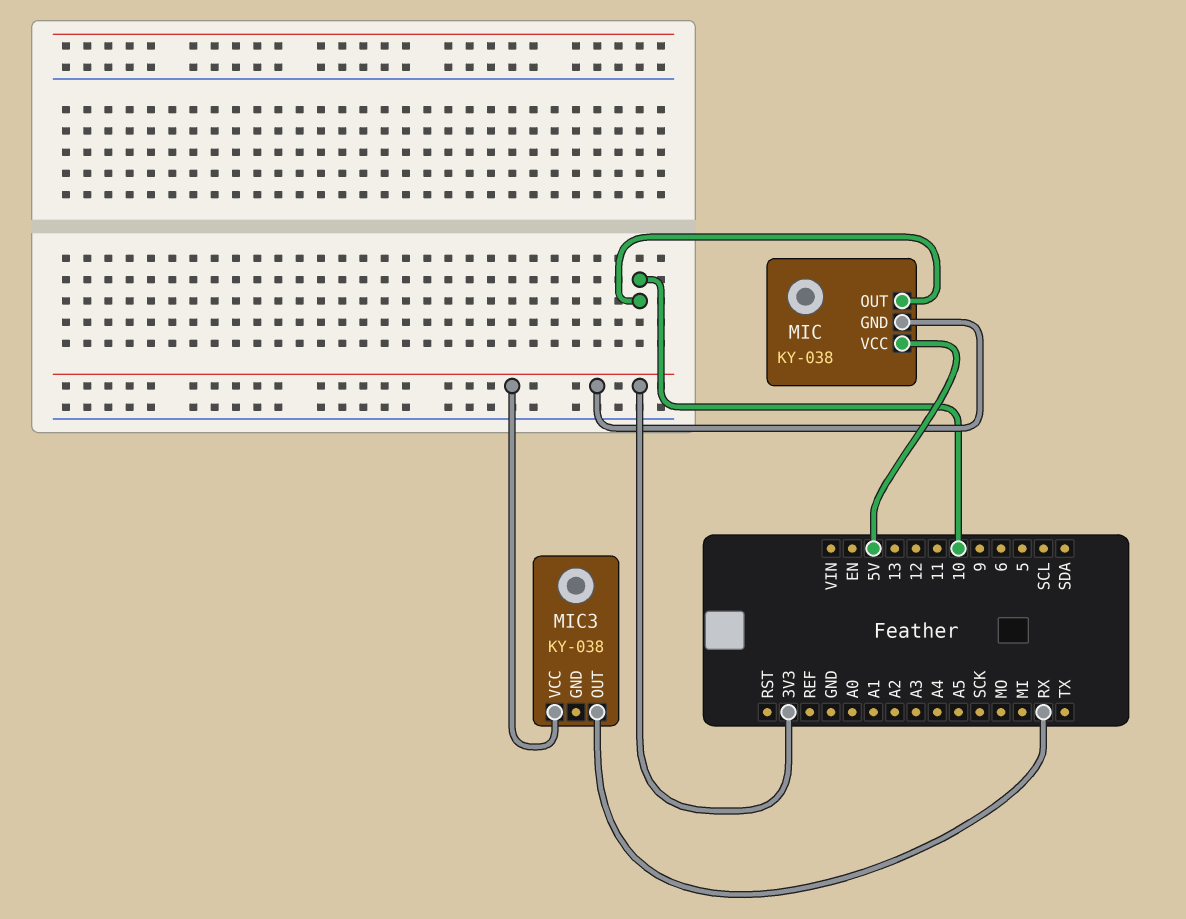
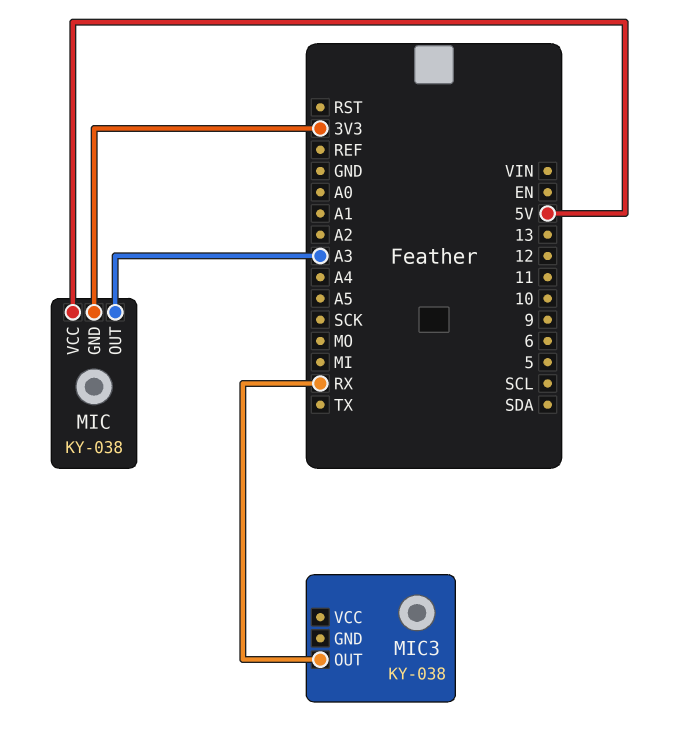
MIC pin OUT: 10 -> A3
MIC3 pin VCC: 3V3 -> none

